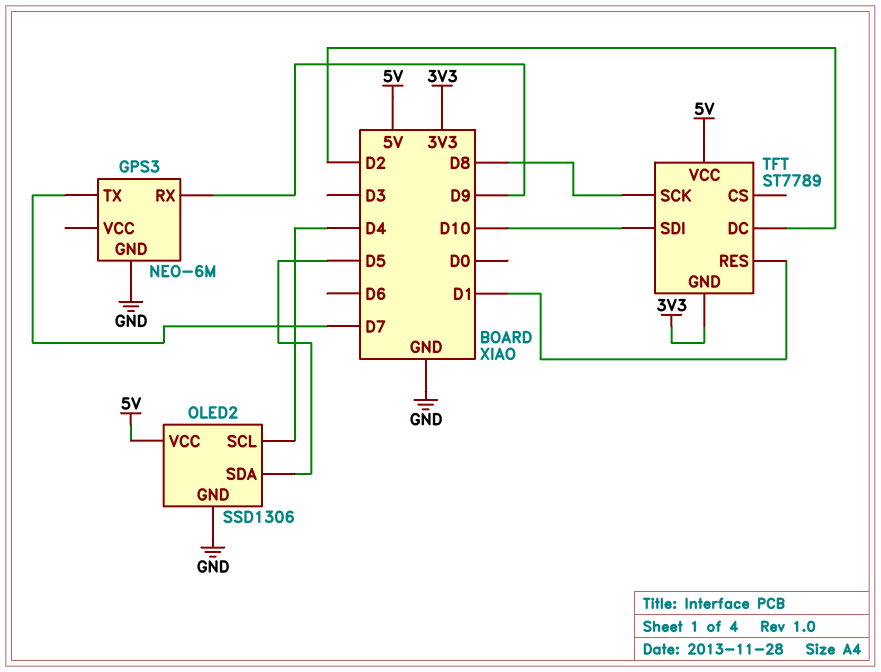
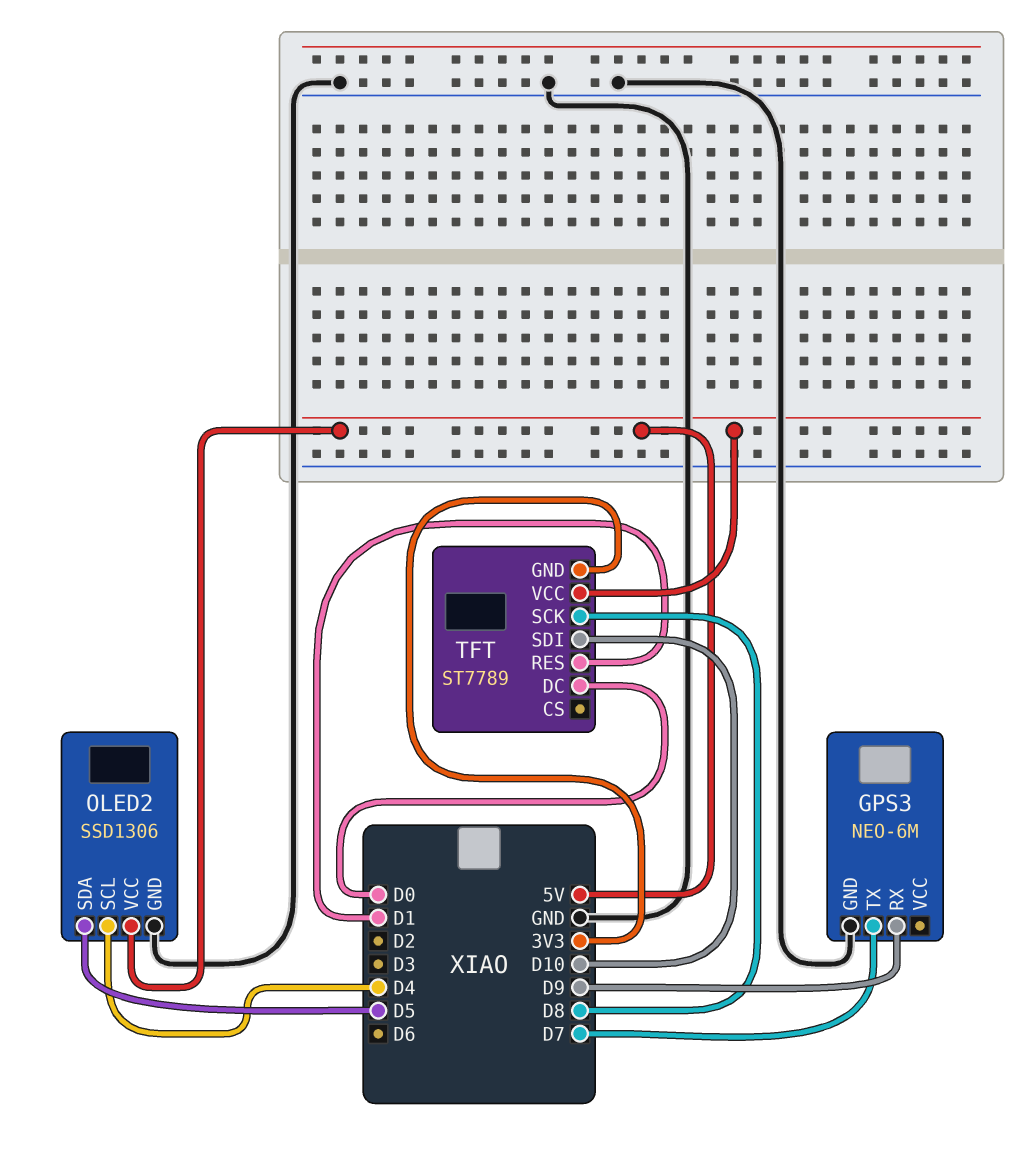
TFT pin DC: D2 -> D0

